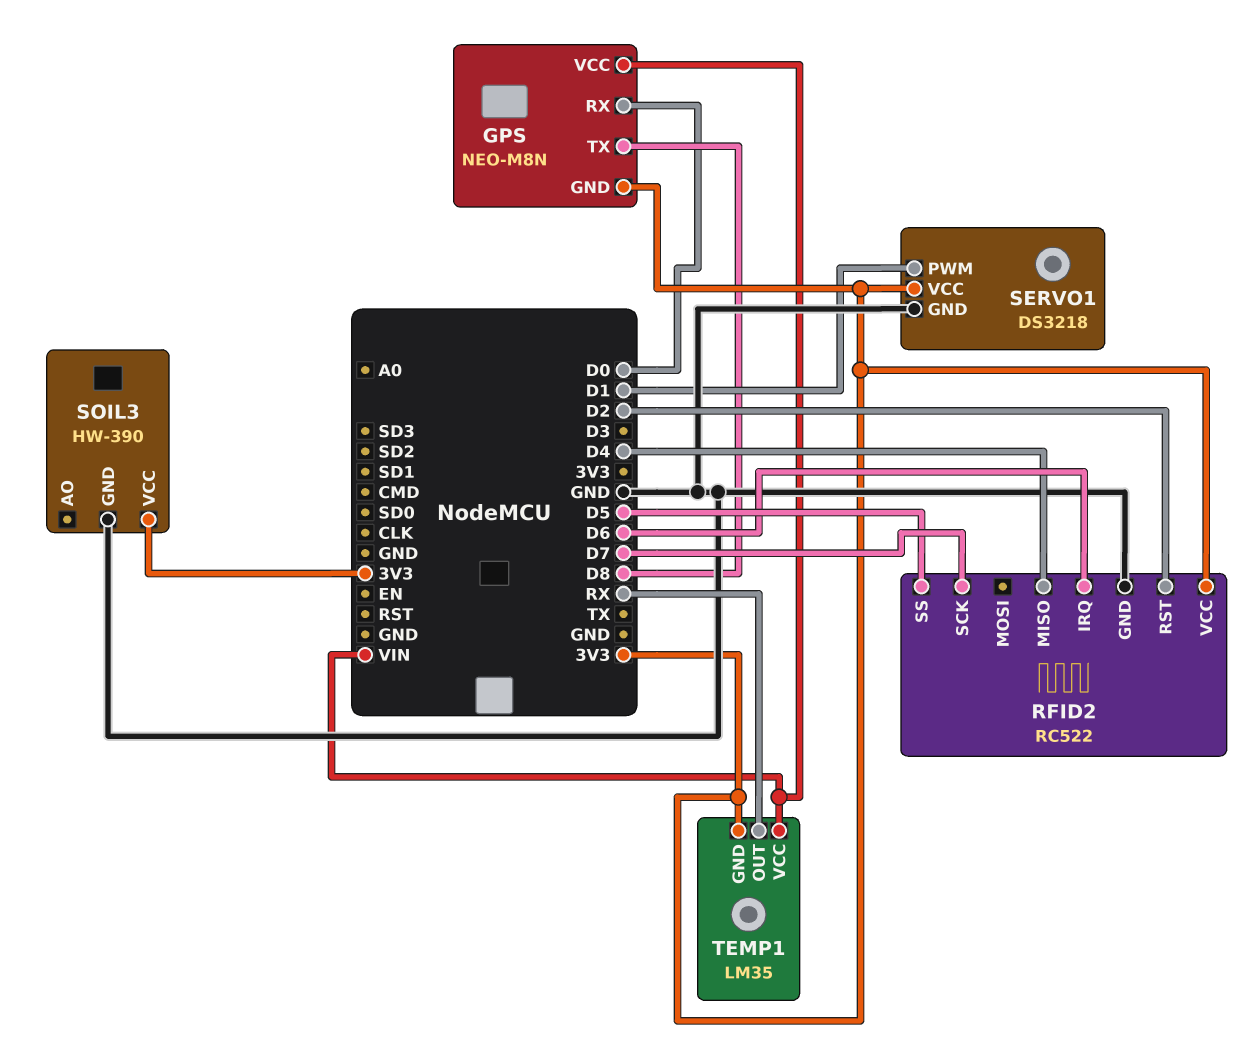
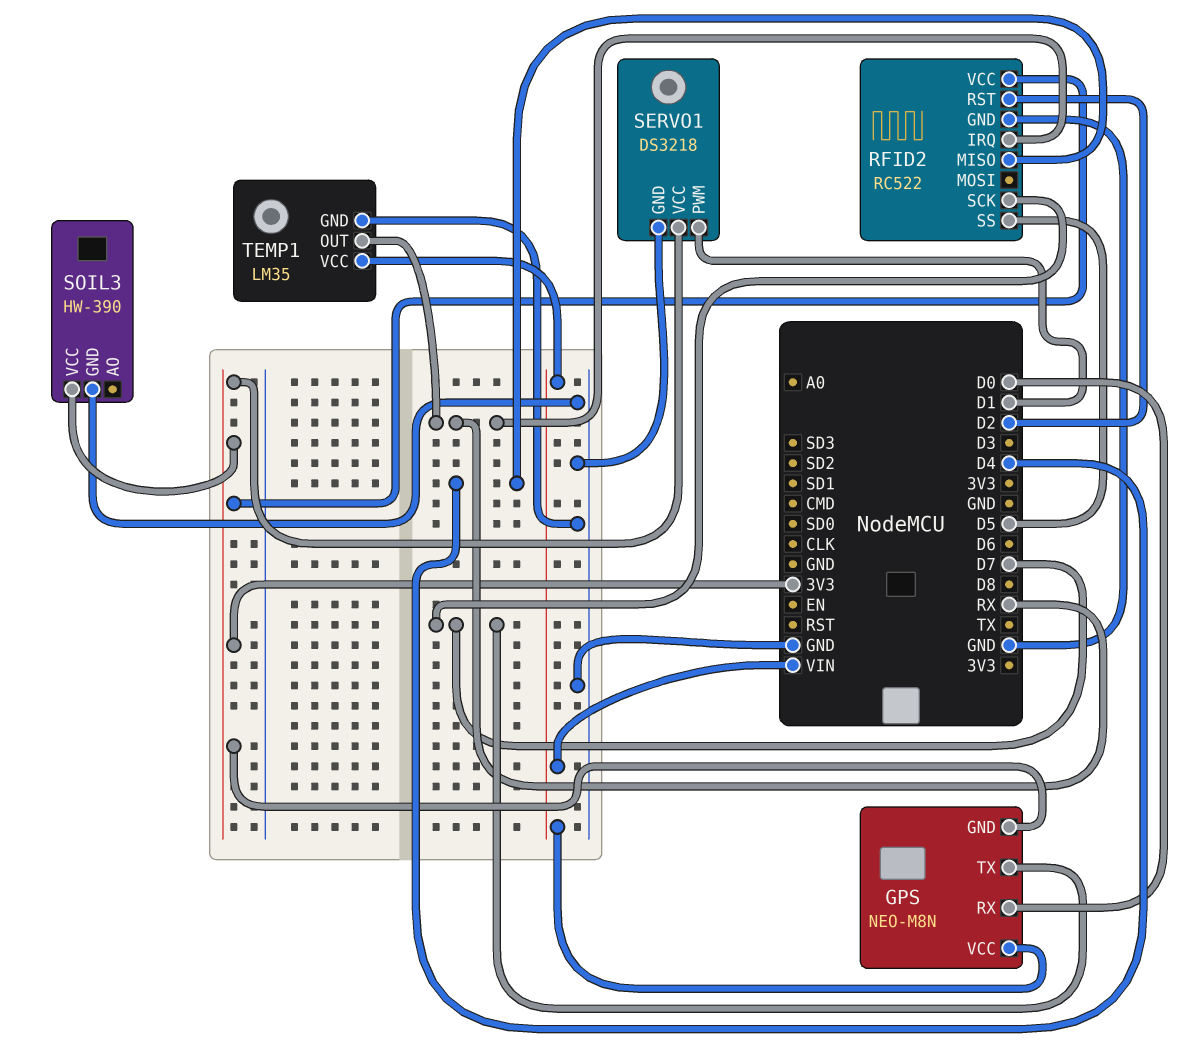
GPS pin TX: D8 -> D7
RFID2 pin IRQ: D6 -> RX
TEMP1 pin GND: 3V3 -> GND

